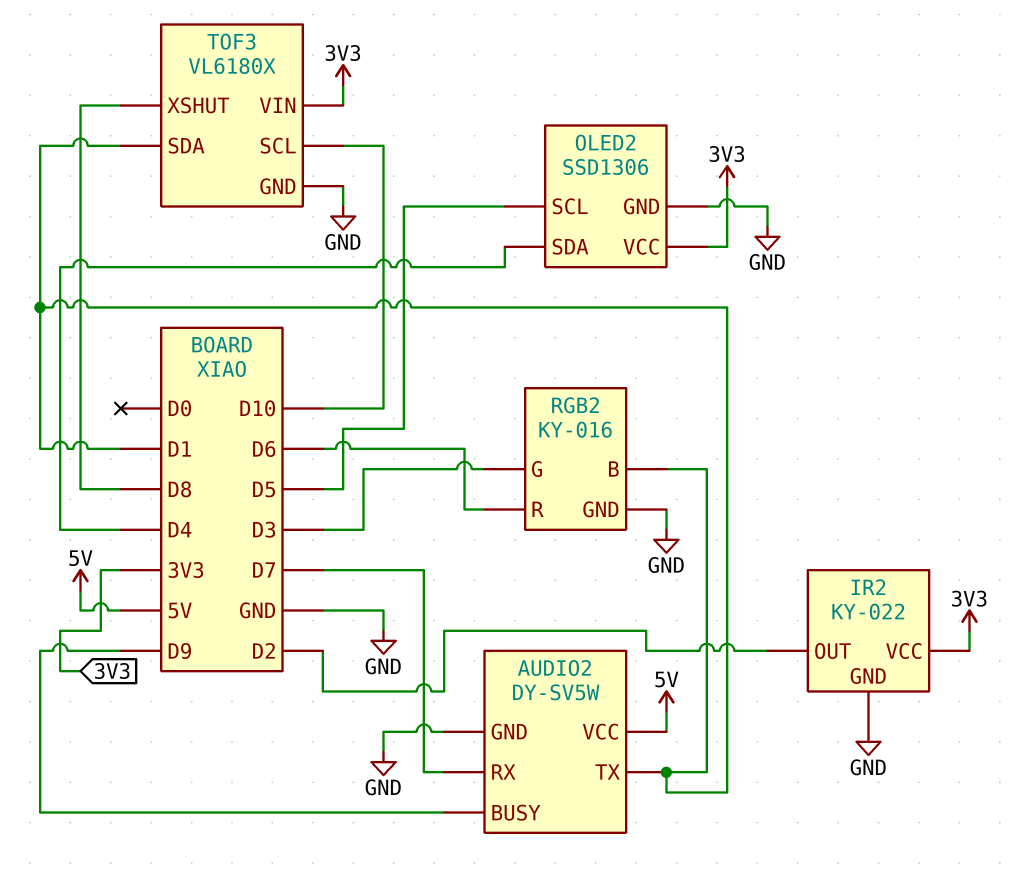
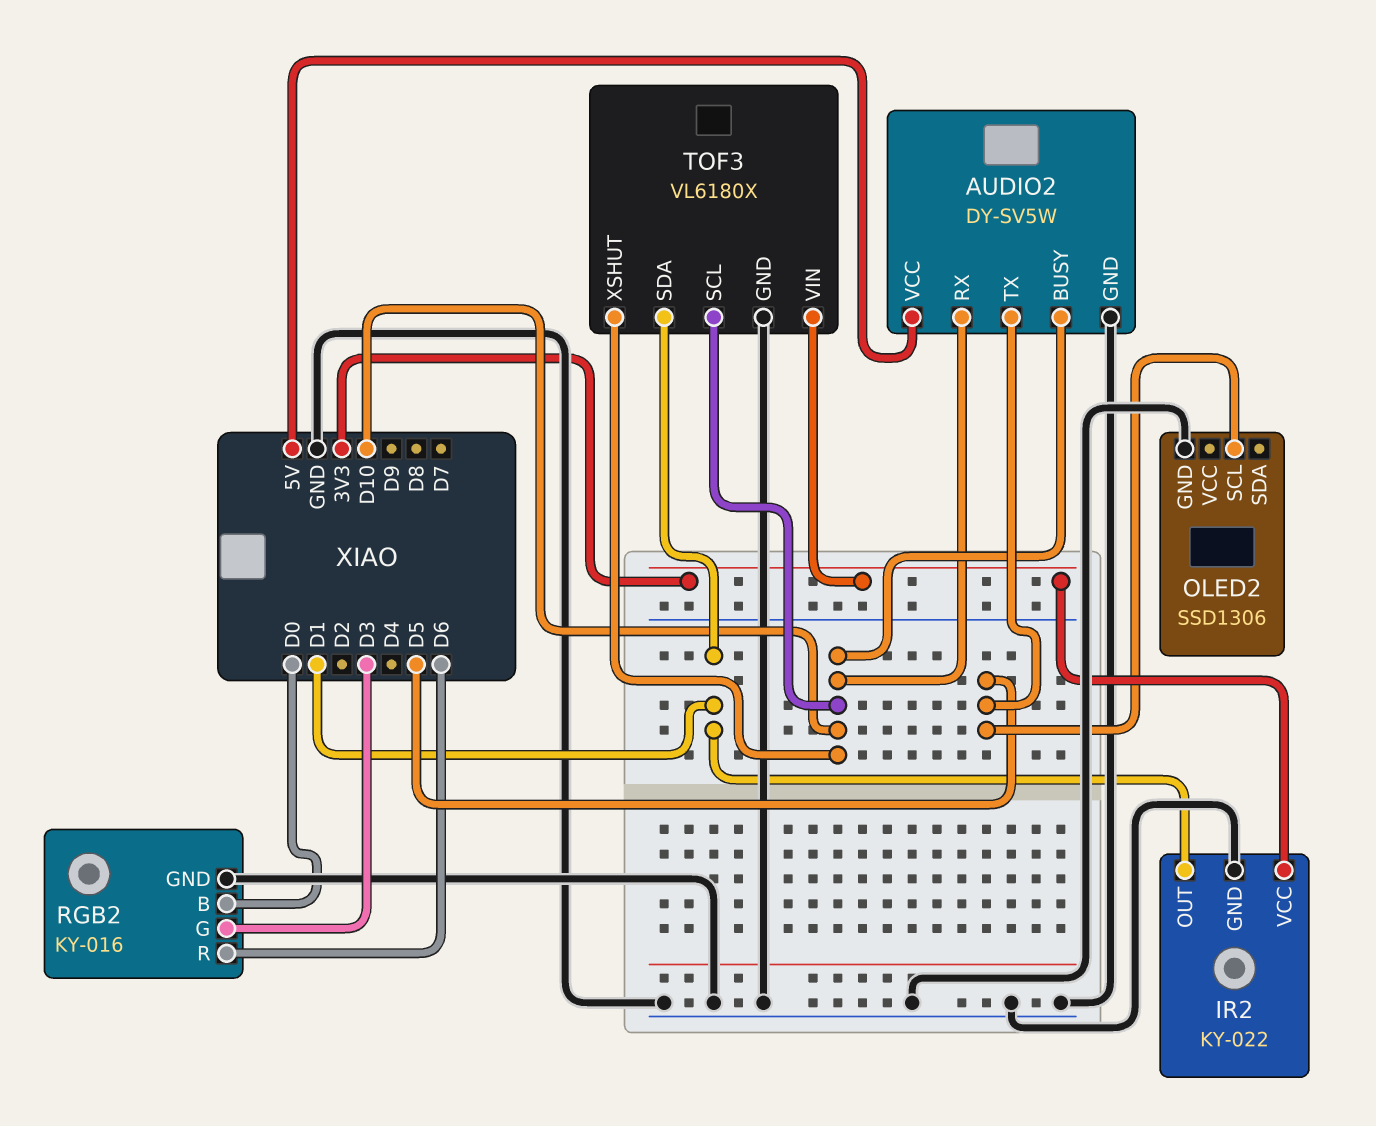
AUDIO2 pin BUSY: D9 -> D10
AUDIO2 pin RX: D7 -> D10
AUDIO2 pin TX: D1 -> D5
IR2 pin OUT: D2 -> D1
OLED2 pin SDA: D4 -> none
OLED2 pin VCC: 3V3 -> none
RGB2 pin B: D1 -> D0
TOF3 pin XSHUT: D8 -> D10

